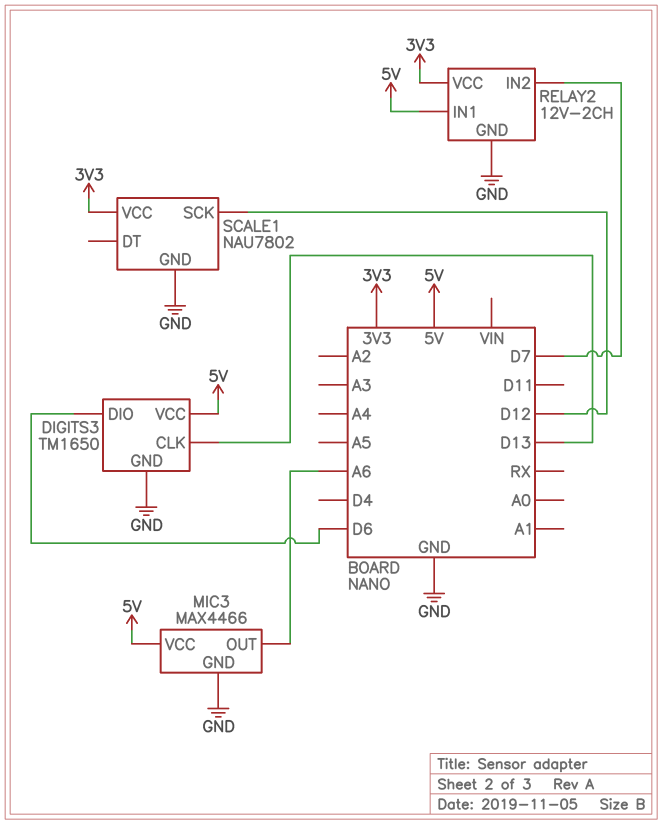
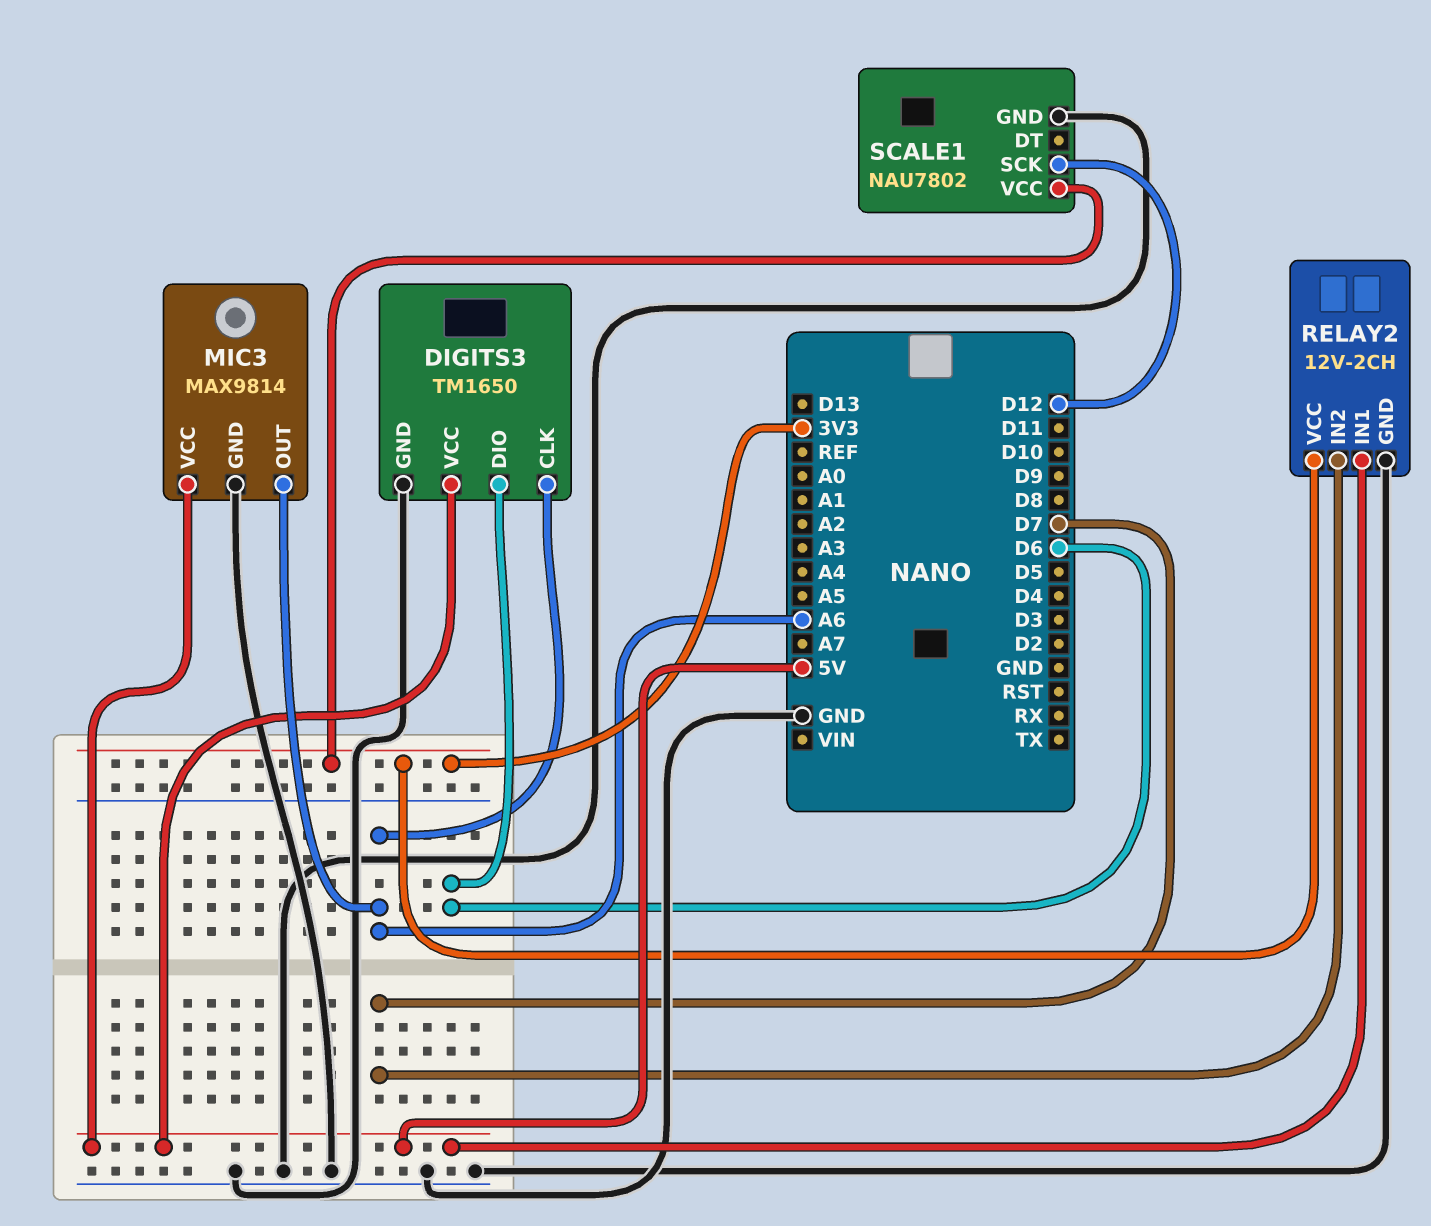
DIGITS3 pin CLK: D13 -> A6
MIC3: MAX4466 -> MAX9814

